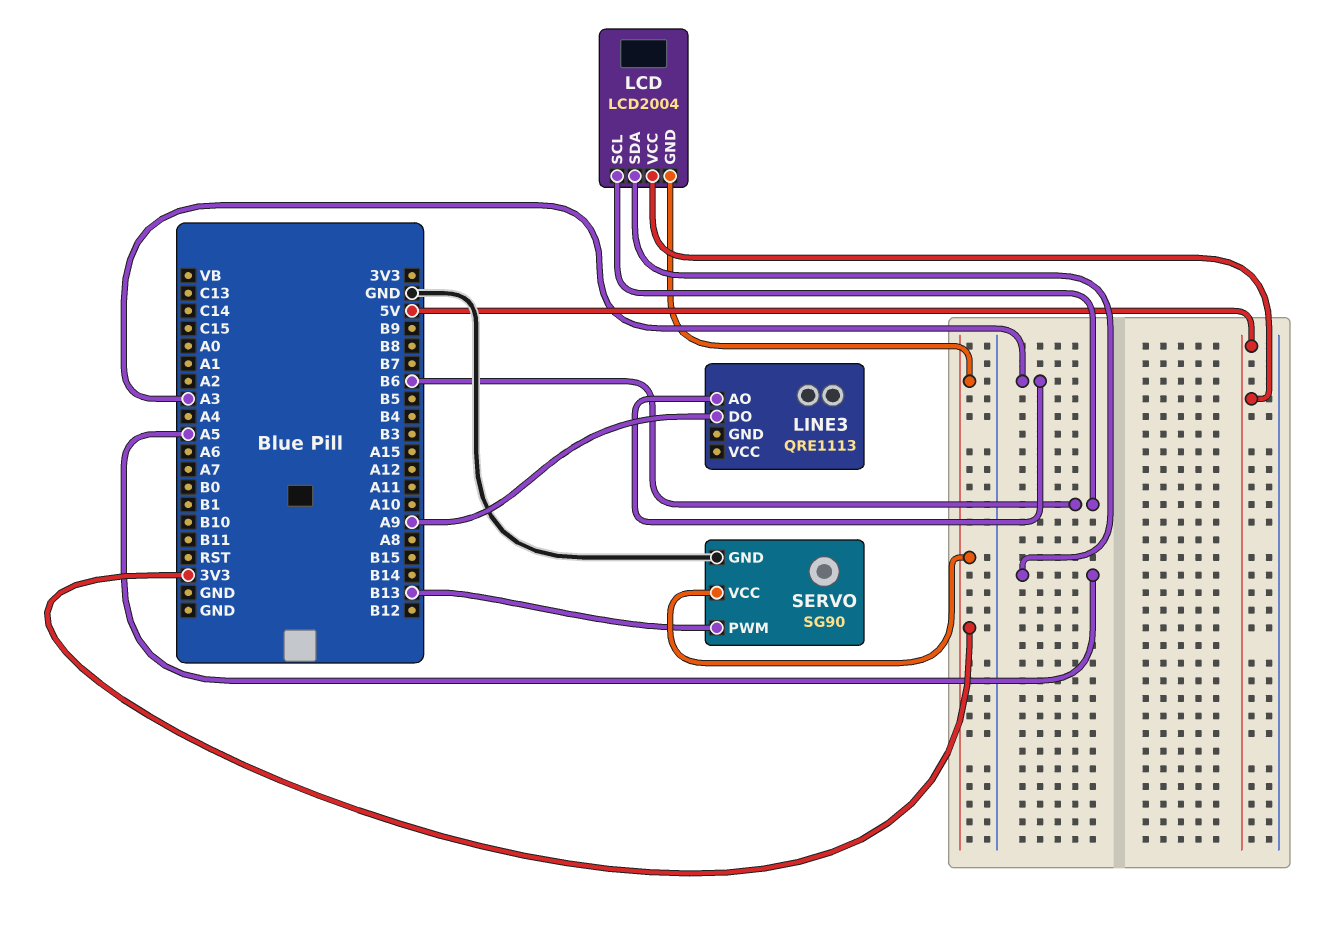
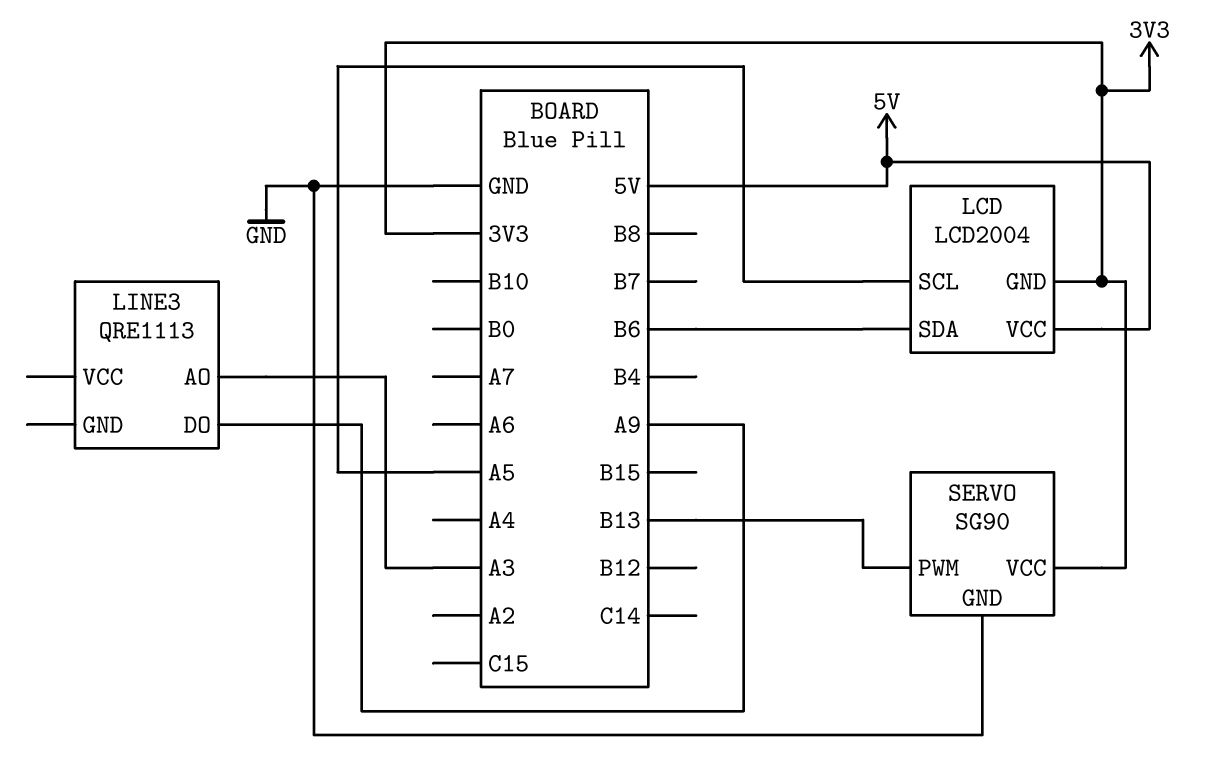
LCD pin SCL: B6 -> A5
LCD pin SDA: A5 -> B6

